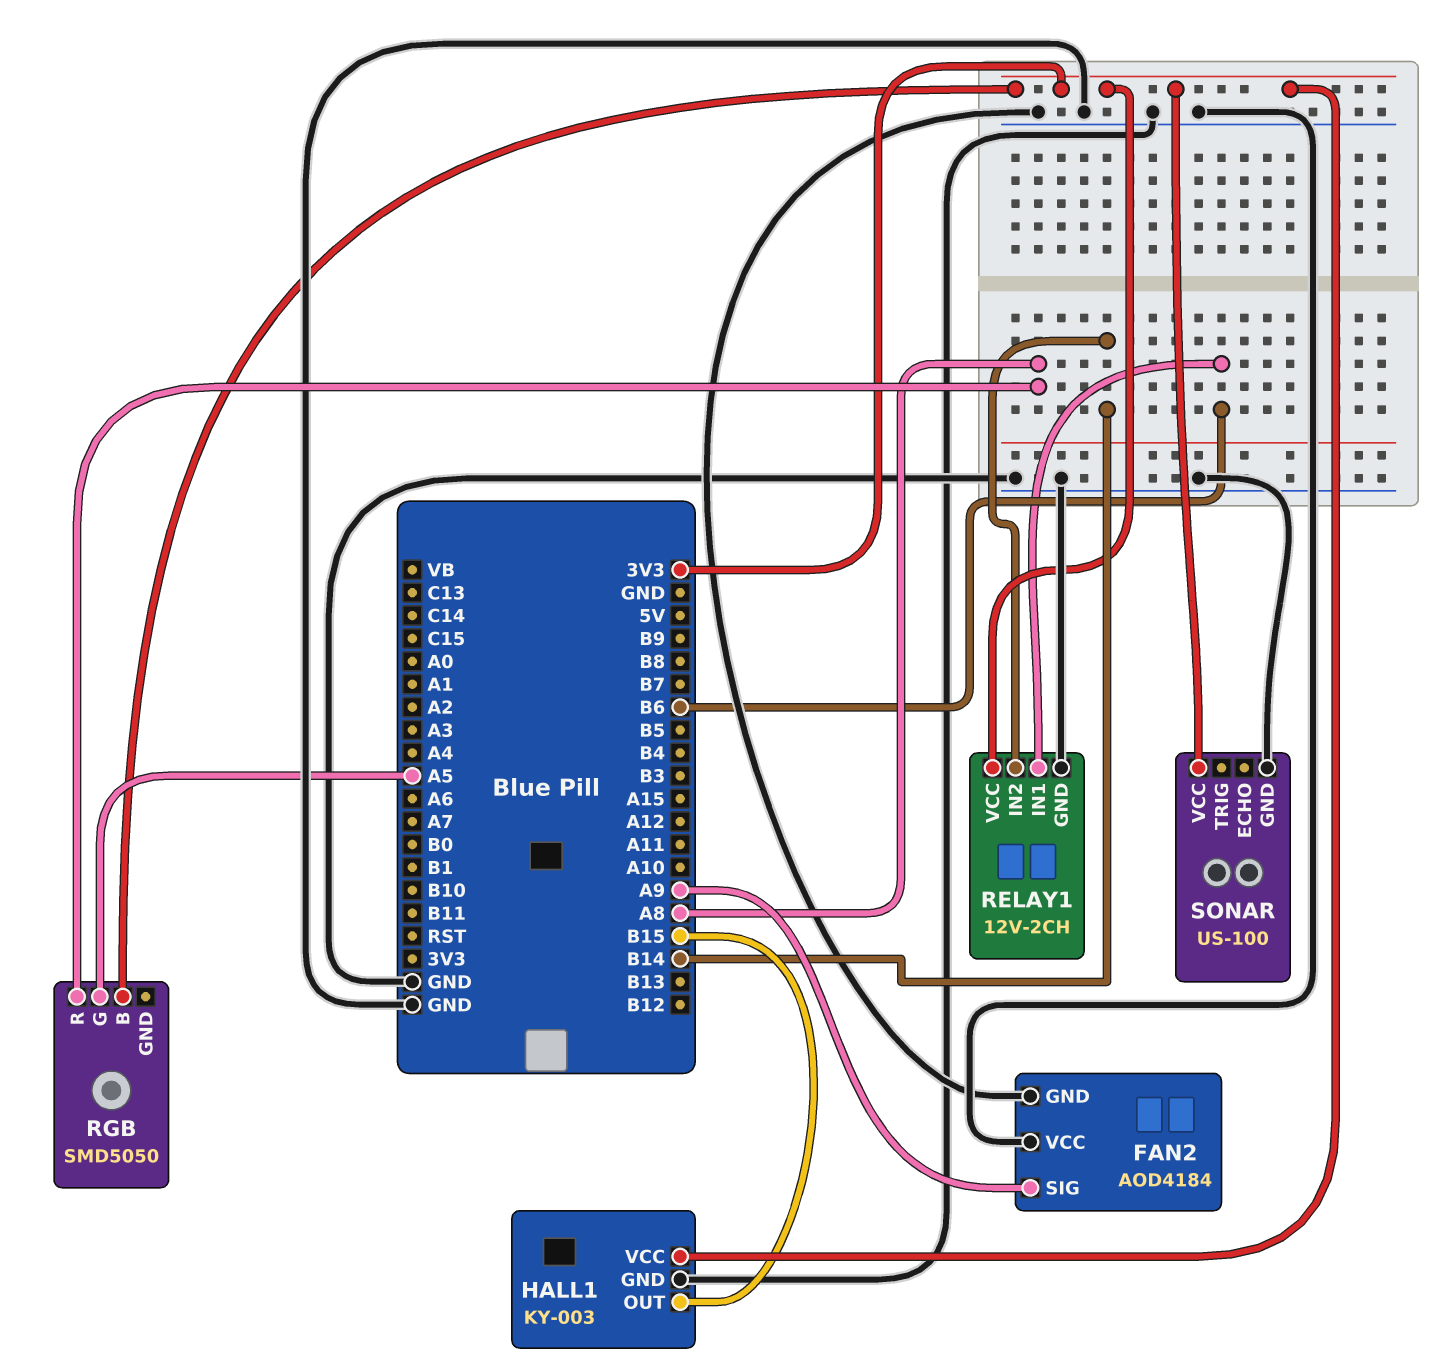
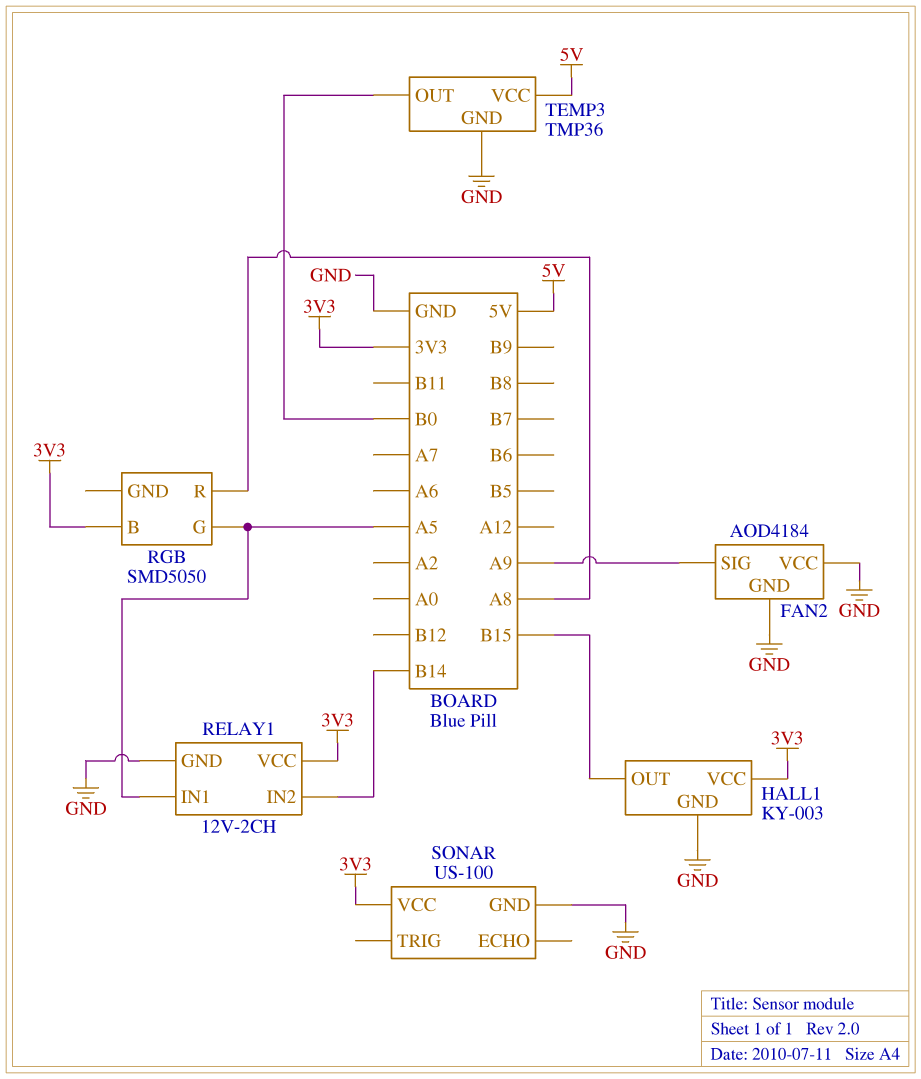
RELAY1 pin IN1: B6 -> A5
TEMP3: none -> TMP36
TEMP3 pin GND: none -> GND
TEMP3 pin OUT: none -> B0
TEMP3 pin VCC: none -> 5V

